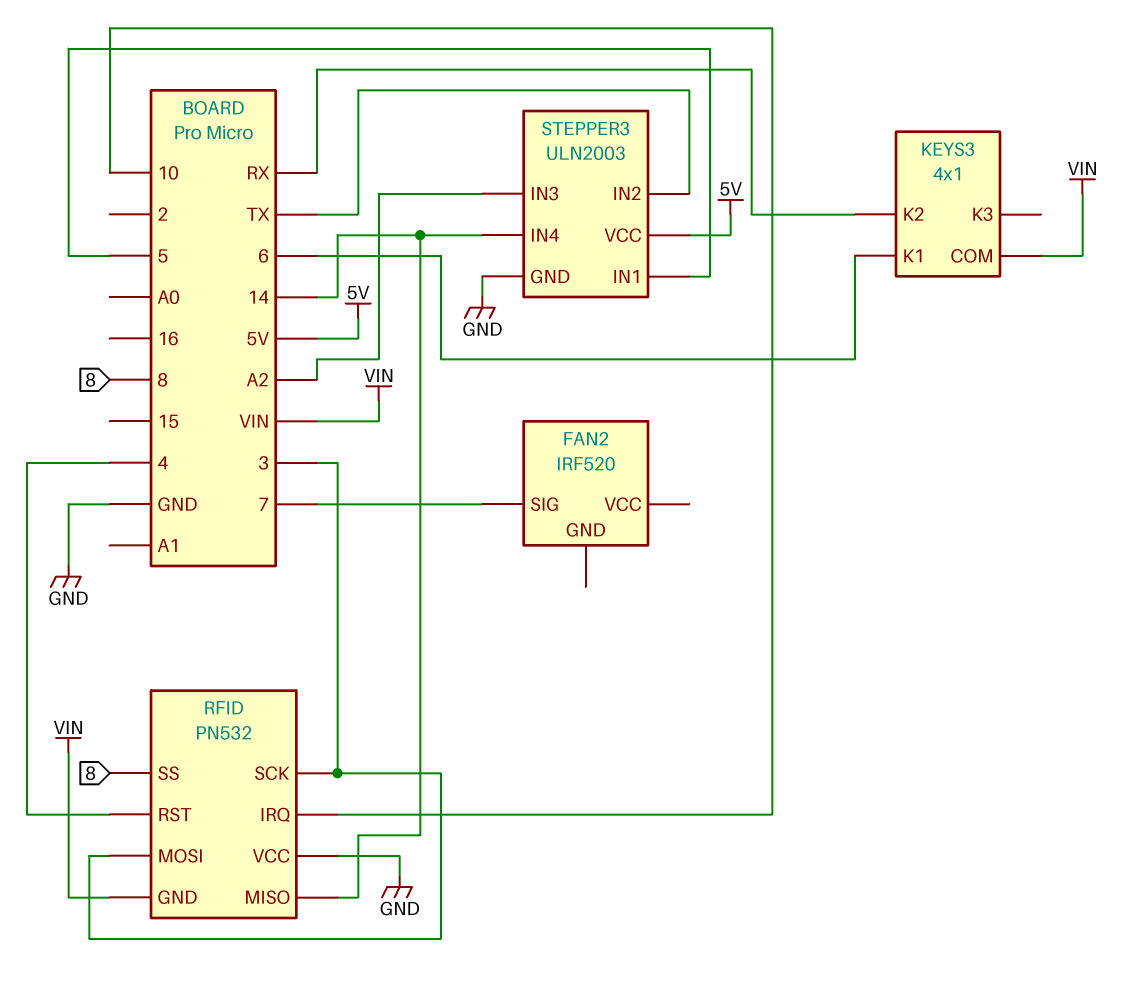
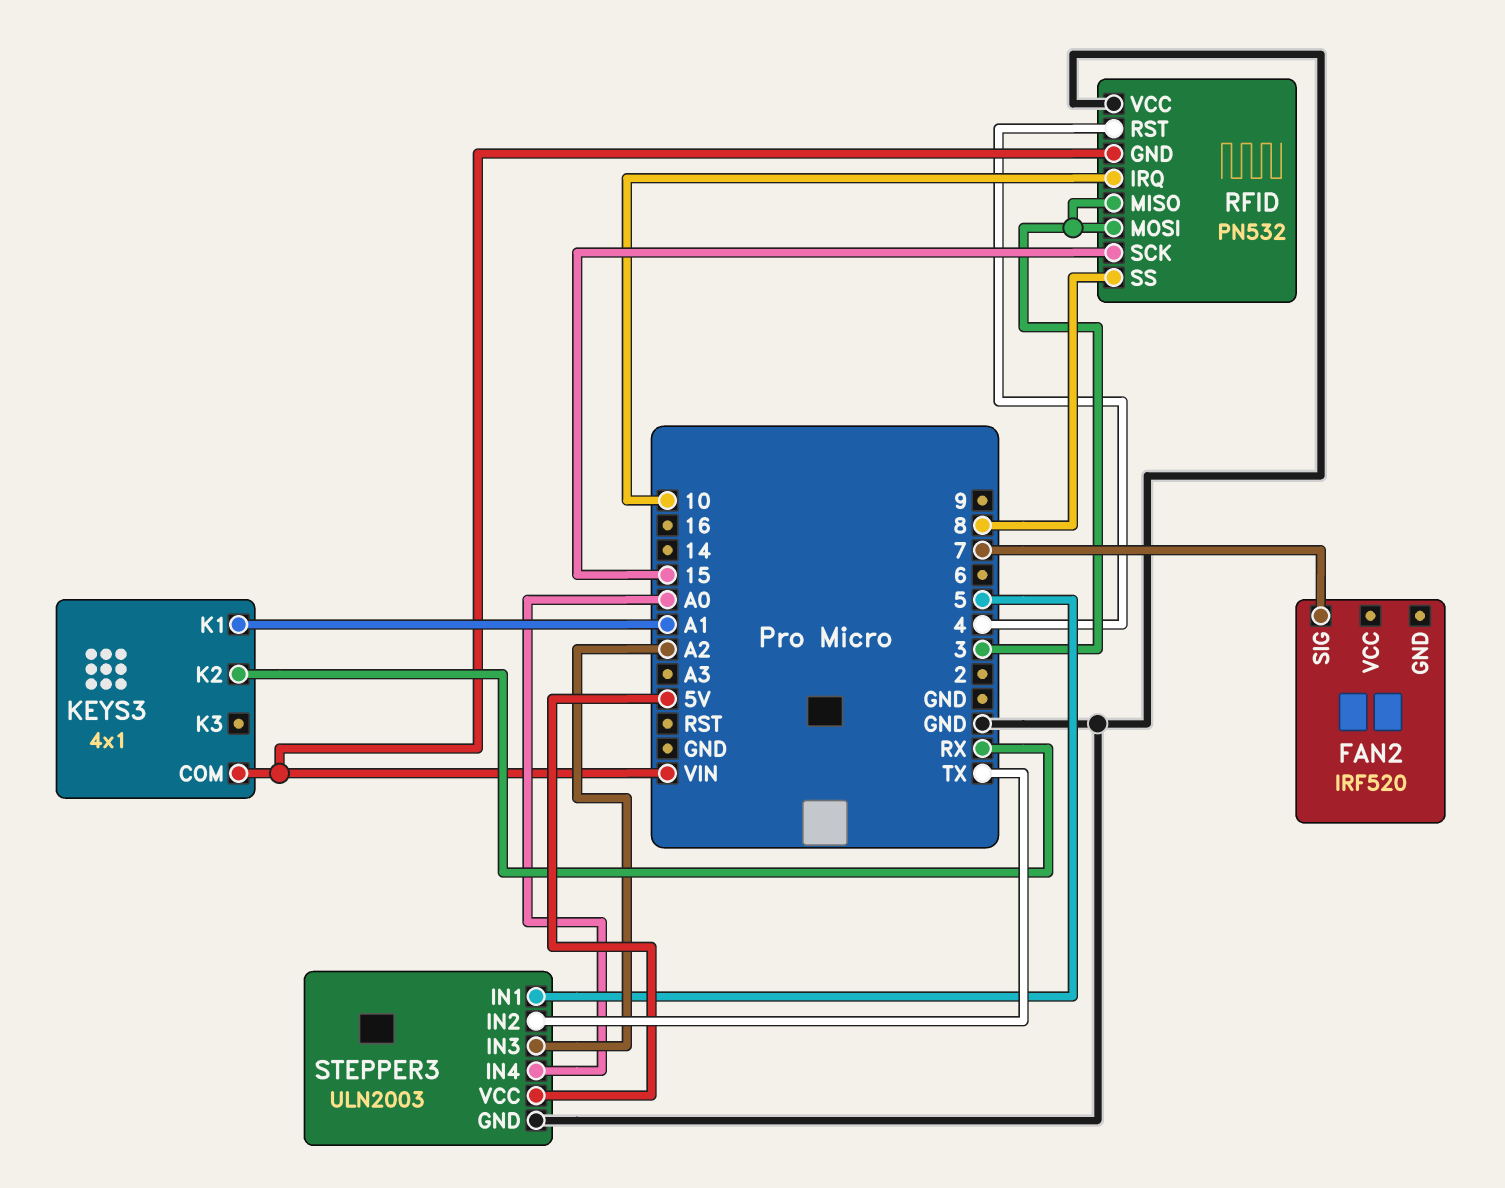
KEYS3 pin K1: 6 -> A1
RFID pin MISO: 14 -> 3
RFID pin SCK: 3 -> 15
STEPPER3 pin IN4: 14 -> A0

